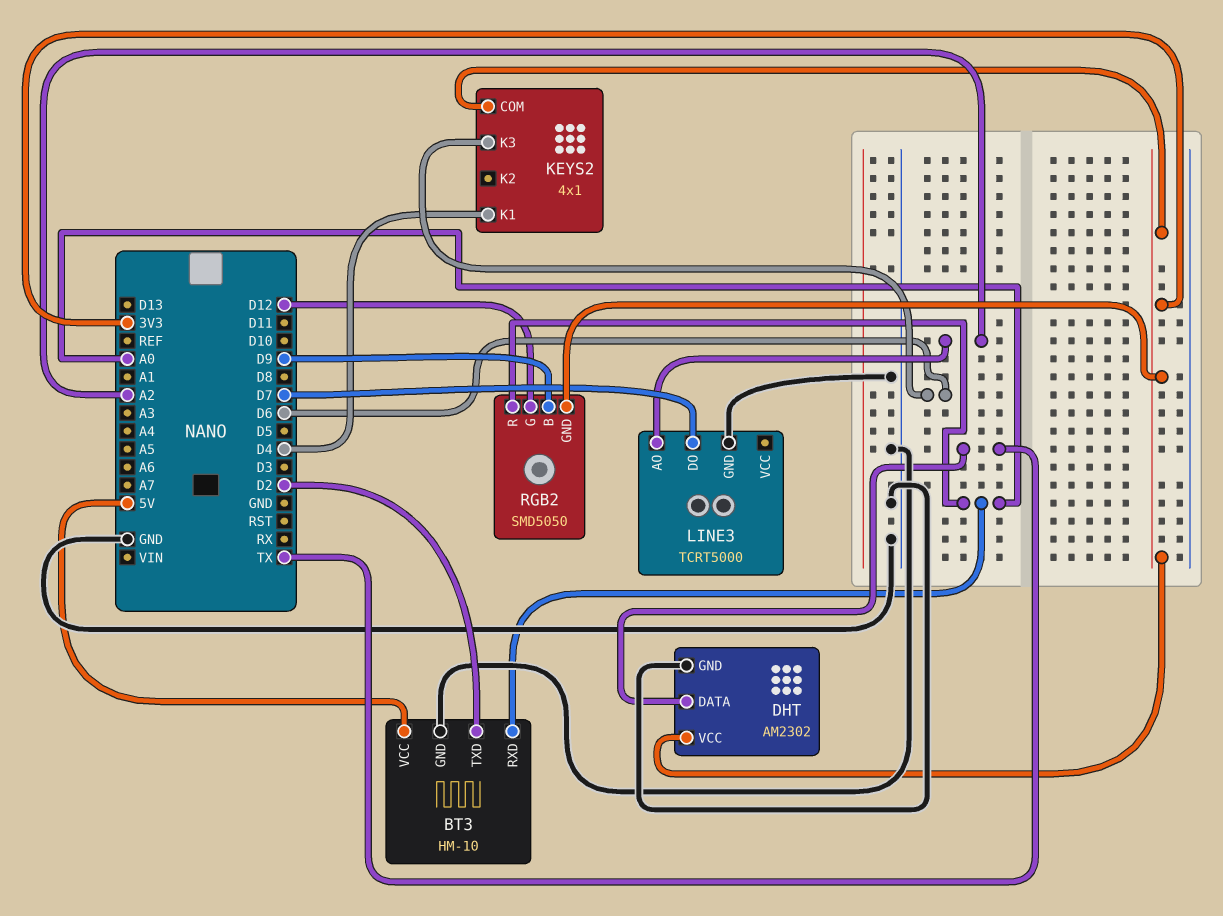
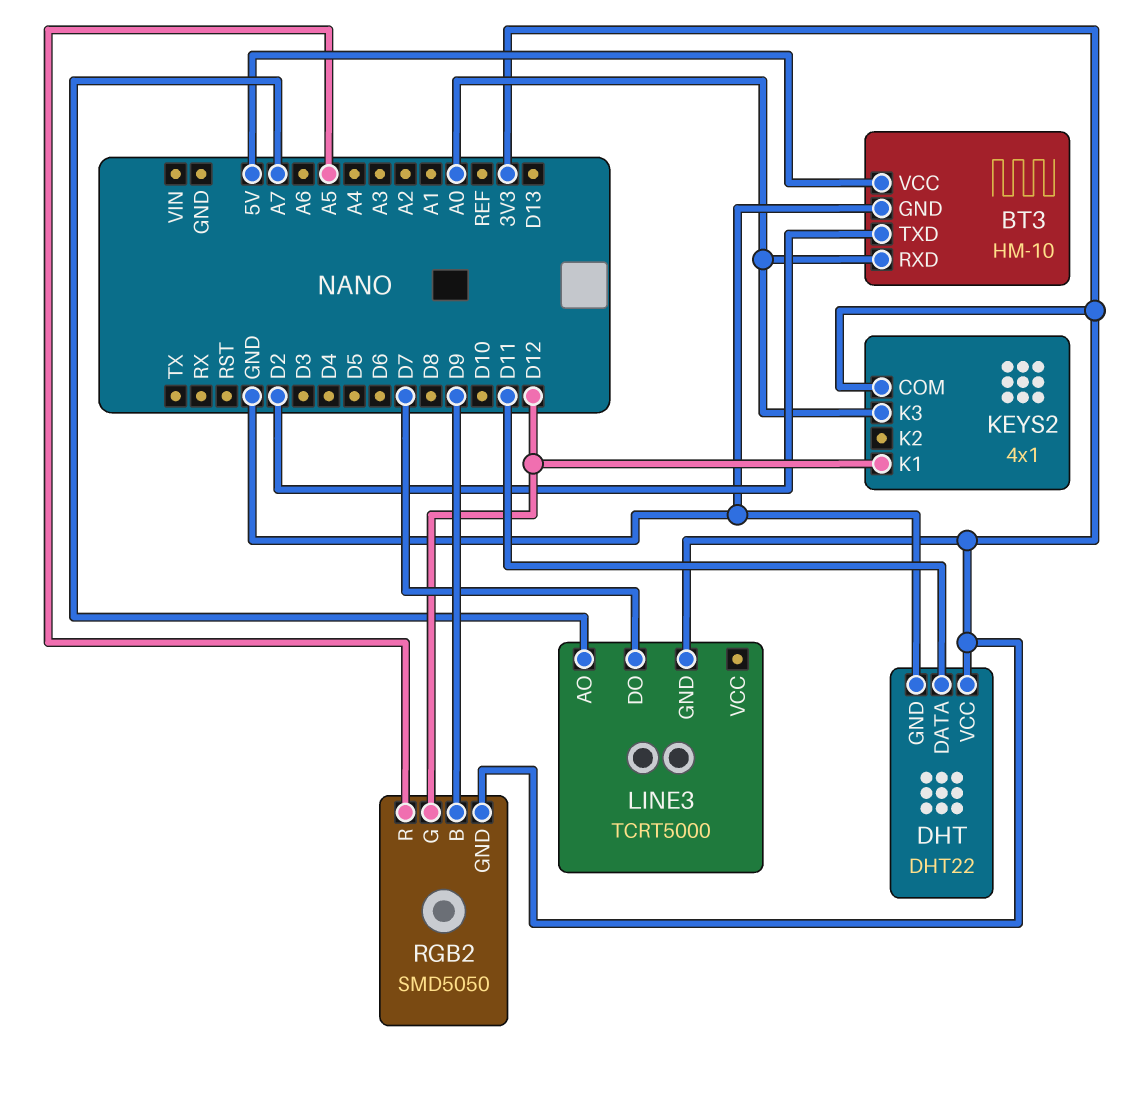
DHT: AM2302 -> DHT22
DHT pin DATA: TX -> D11
KEYS2 pin K1: D4 -> D12
KEYS2 pin K3: D6 -> A0
LINE3 pin AO: A2 -> A7
LINE3 pin GND: GND -> 3V3
RGB2 pin R: A0 -> A5

